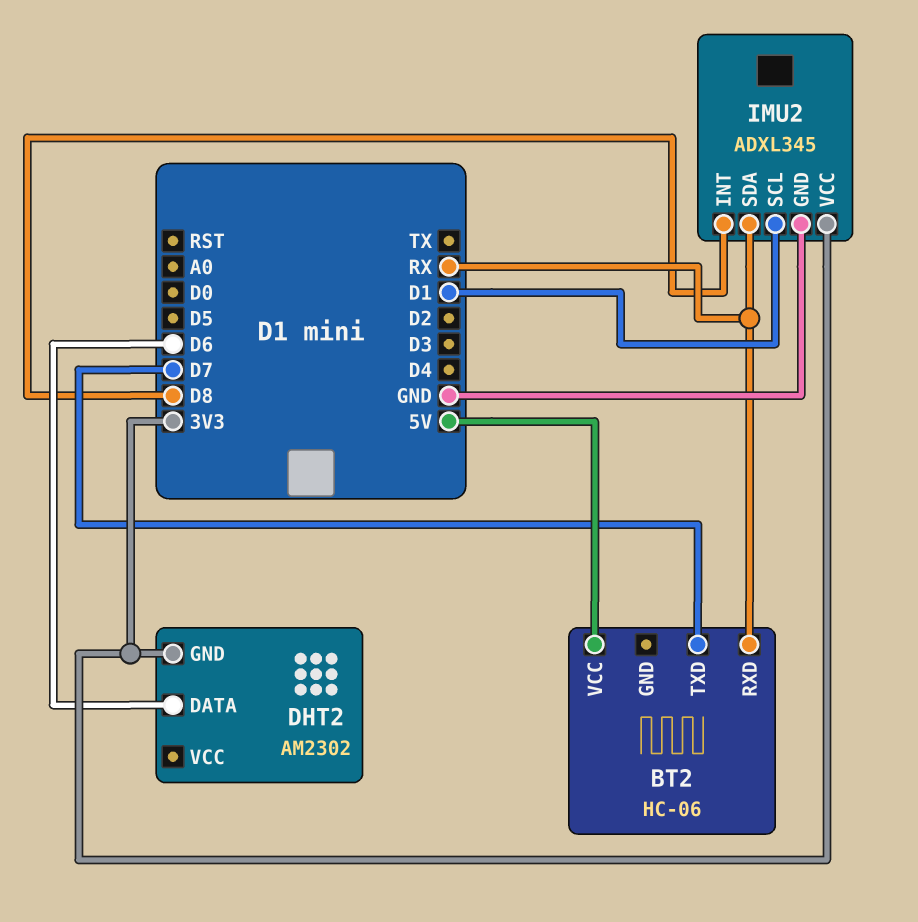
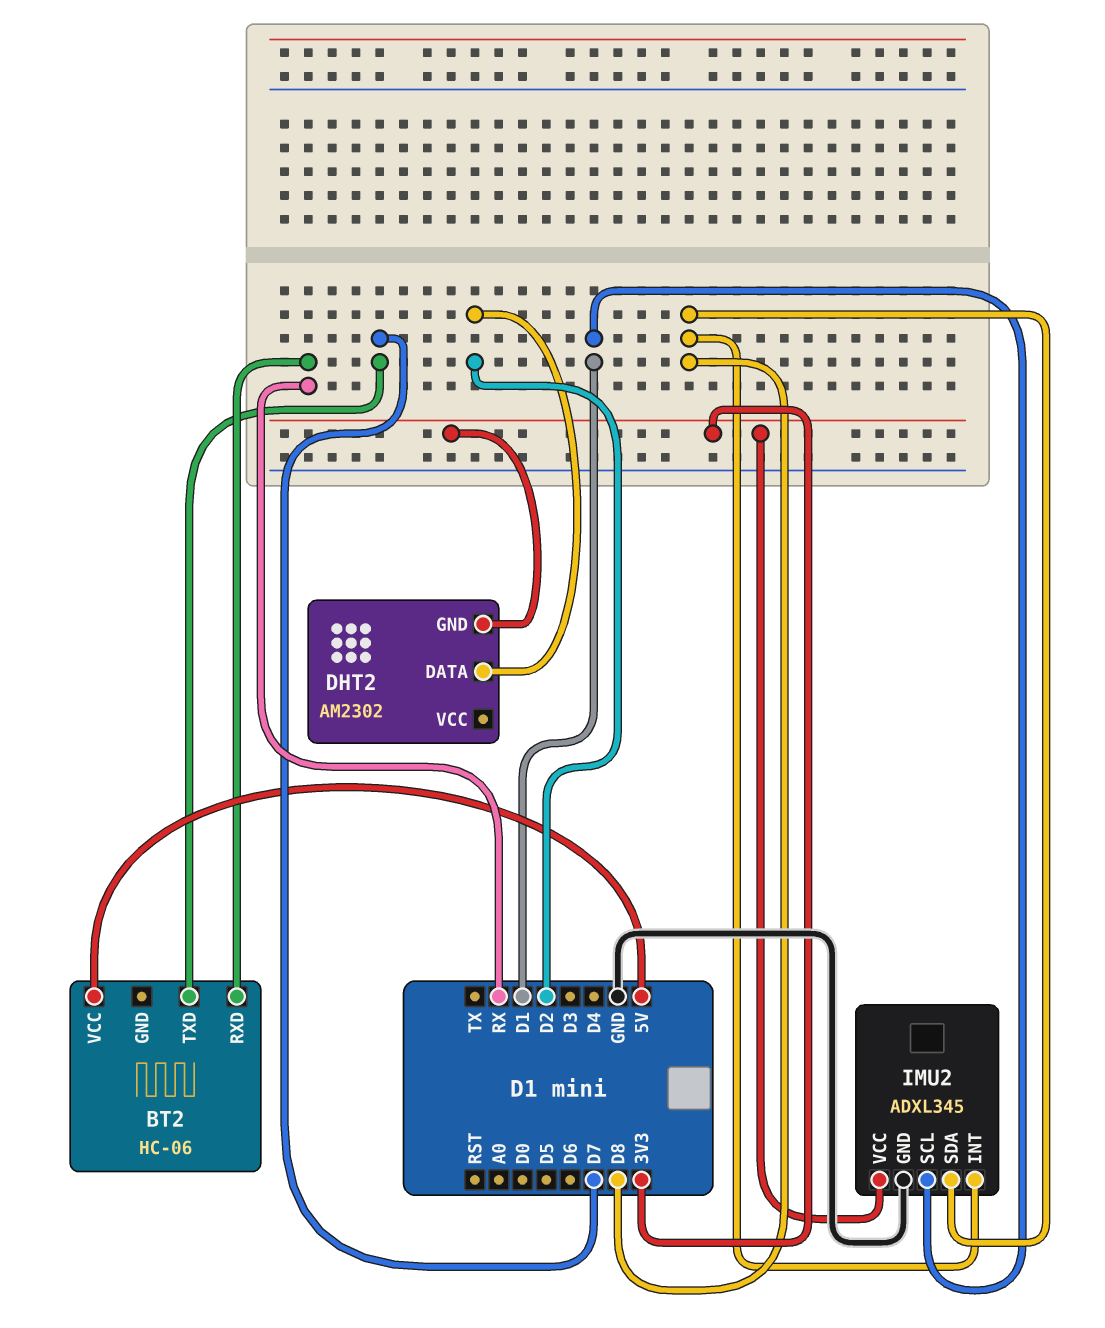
DHT2 pin DATA: D6 -> D2
IMU2 pin SDA: RX -> D8

